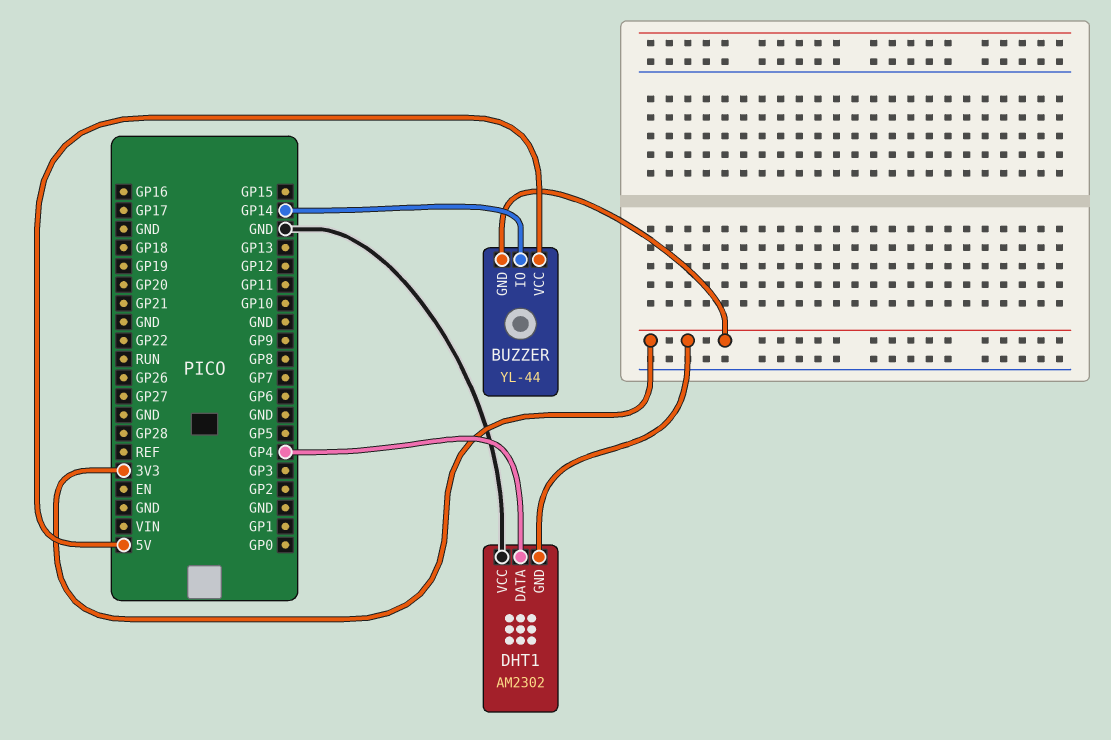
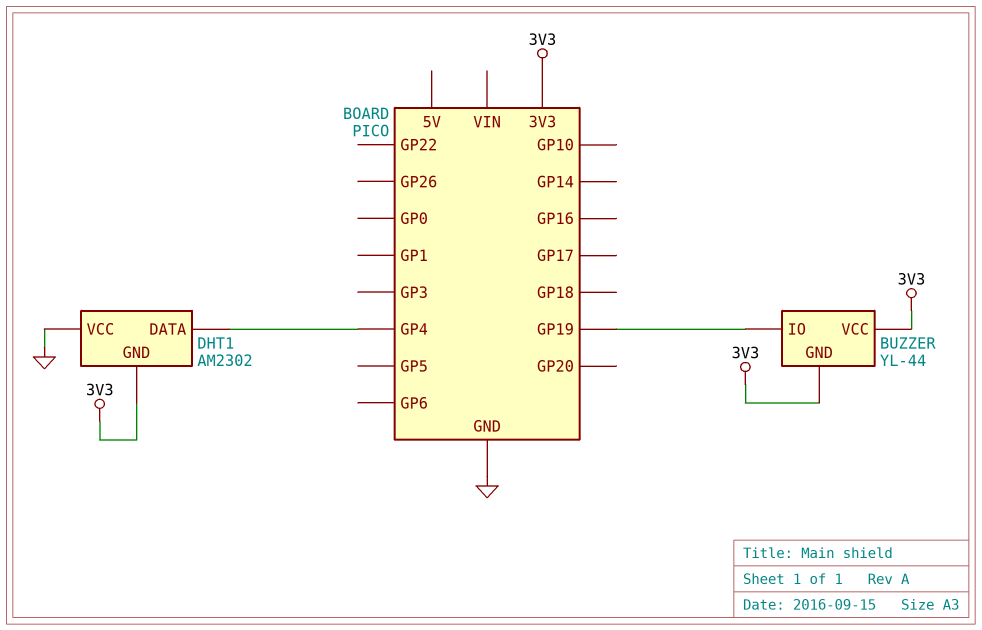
BUZZER pin IO: GP14 -> GP19
BUZZER pin VCC: 5V -> 3V3

